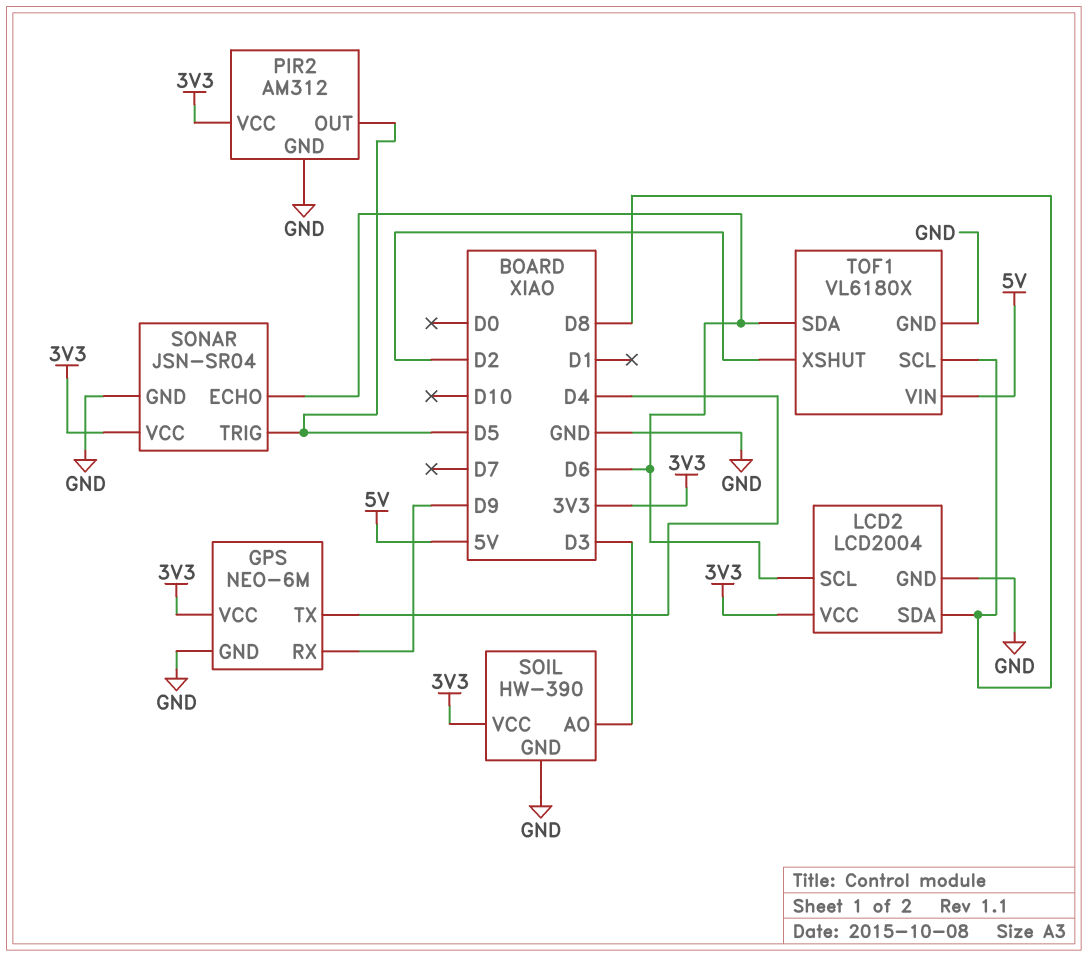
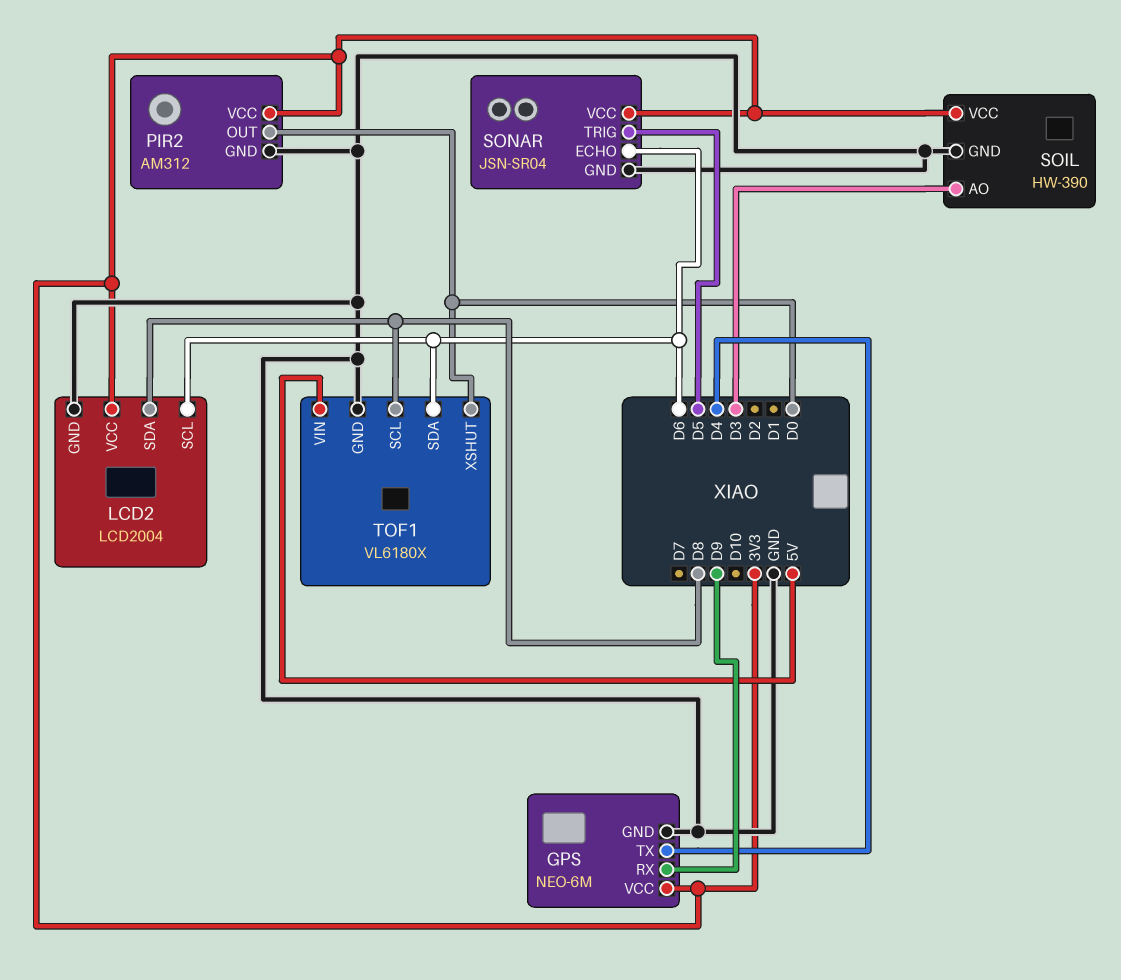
PIR2 pin OUT: D5 -> D0
TOF1 pin XSHUT: D2 -> D0

